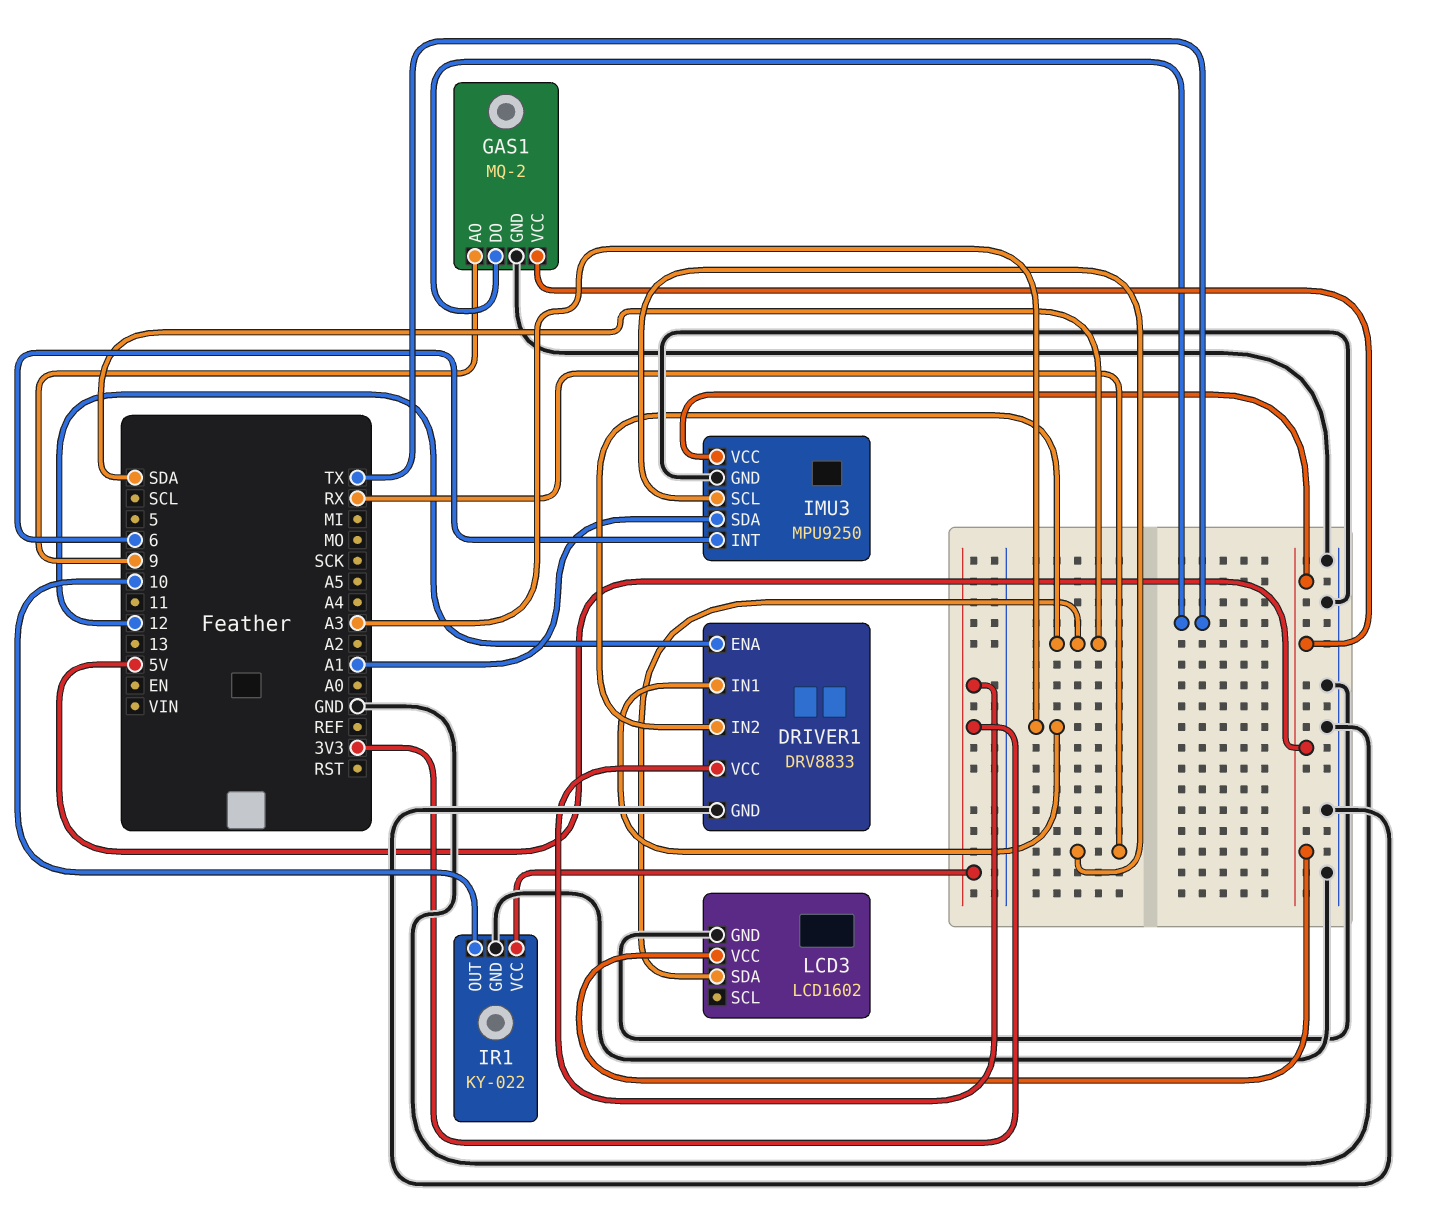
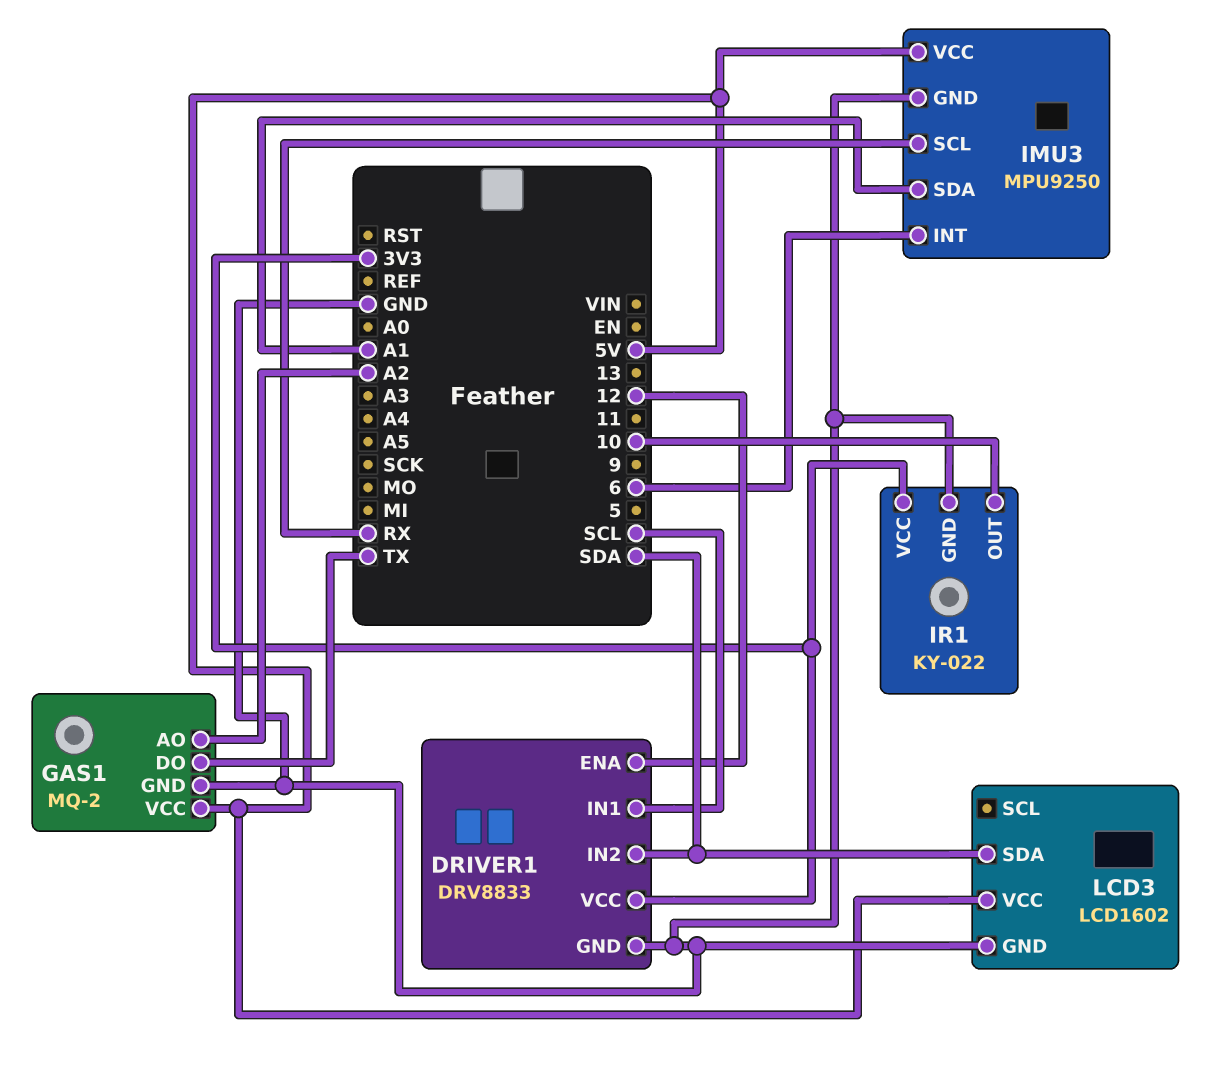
DRIVER1 pin IN1: A3 -> SCL
GAS1 pin AO: 9 -> A2

